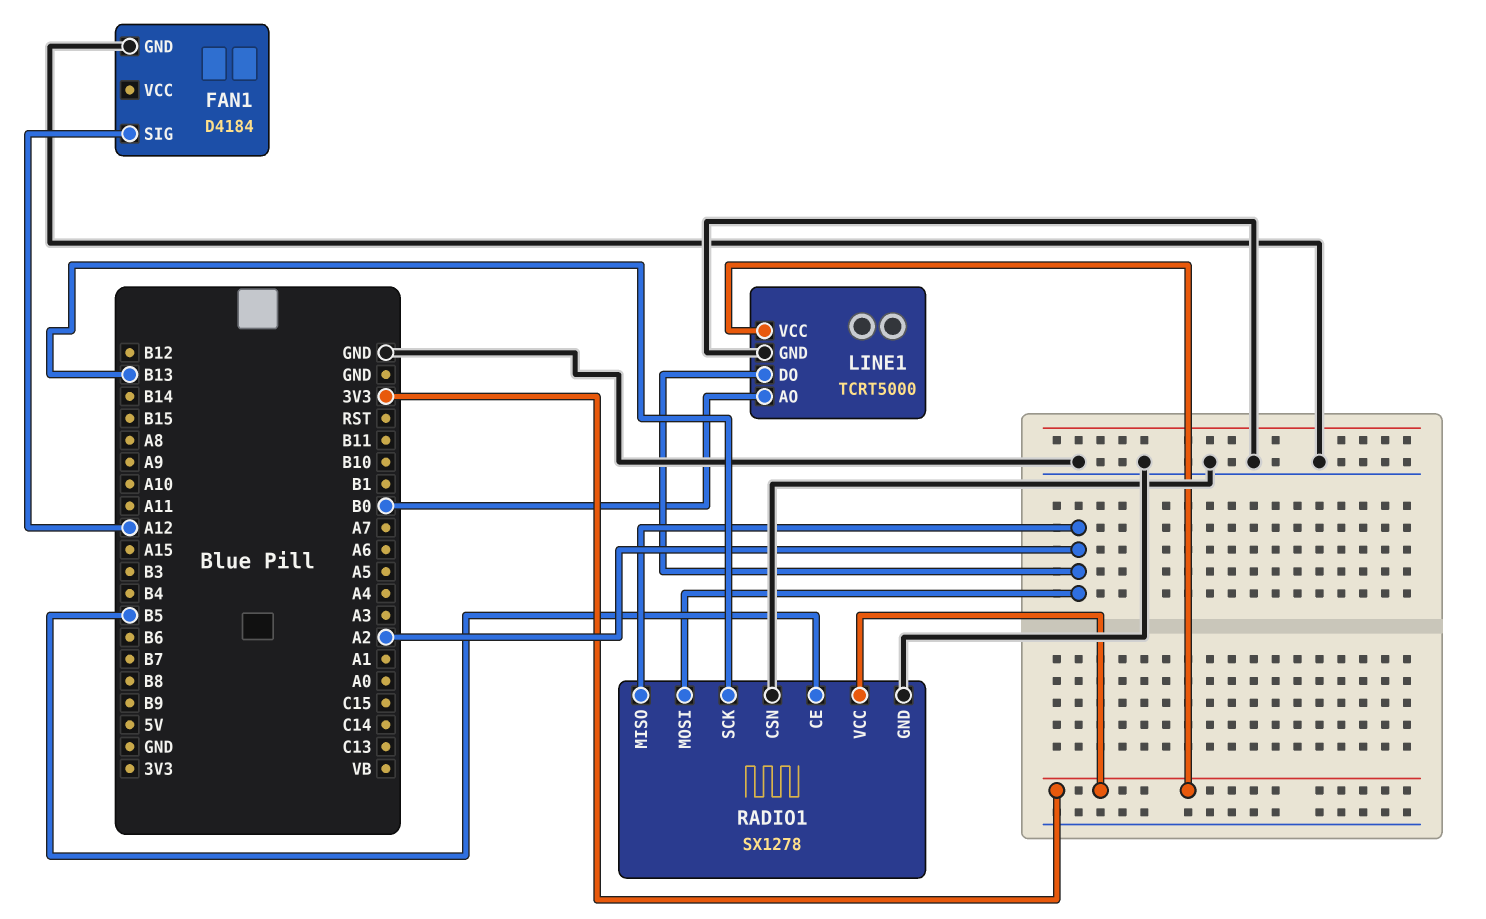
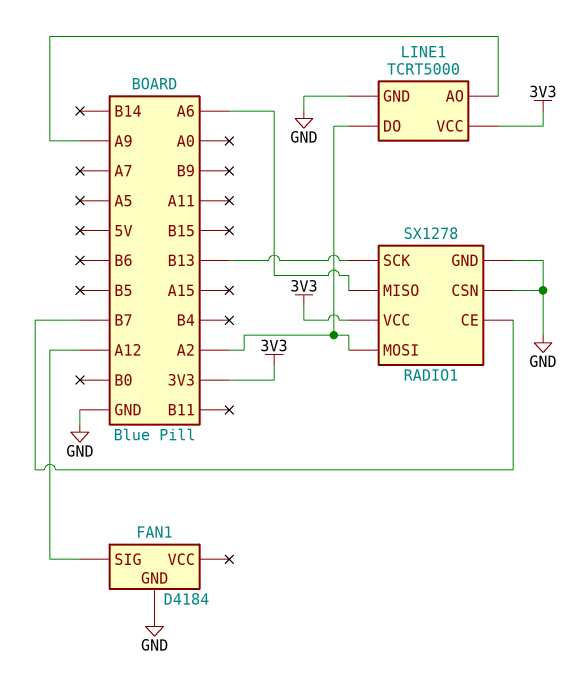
LINE1 pin AO: B0 -> A9
RADIO1 pin CE: B5 -> B7
RADIO1 pin MISO: A2 -> A6

